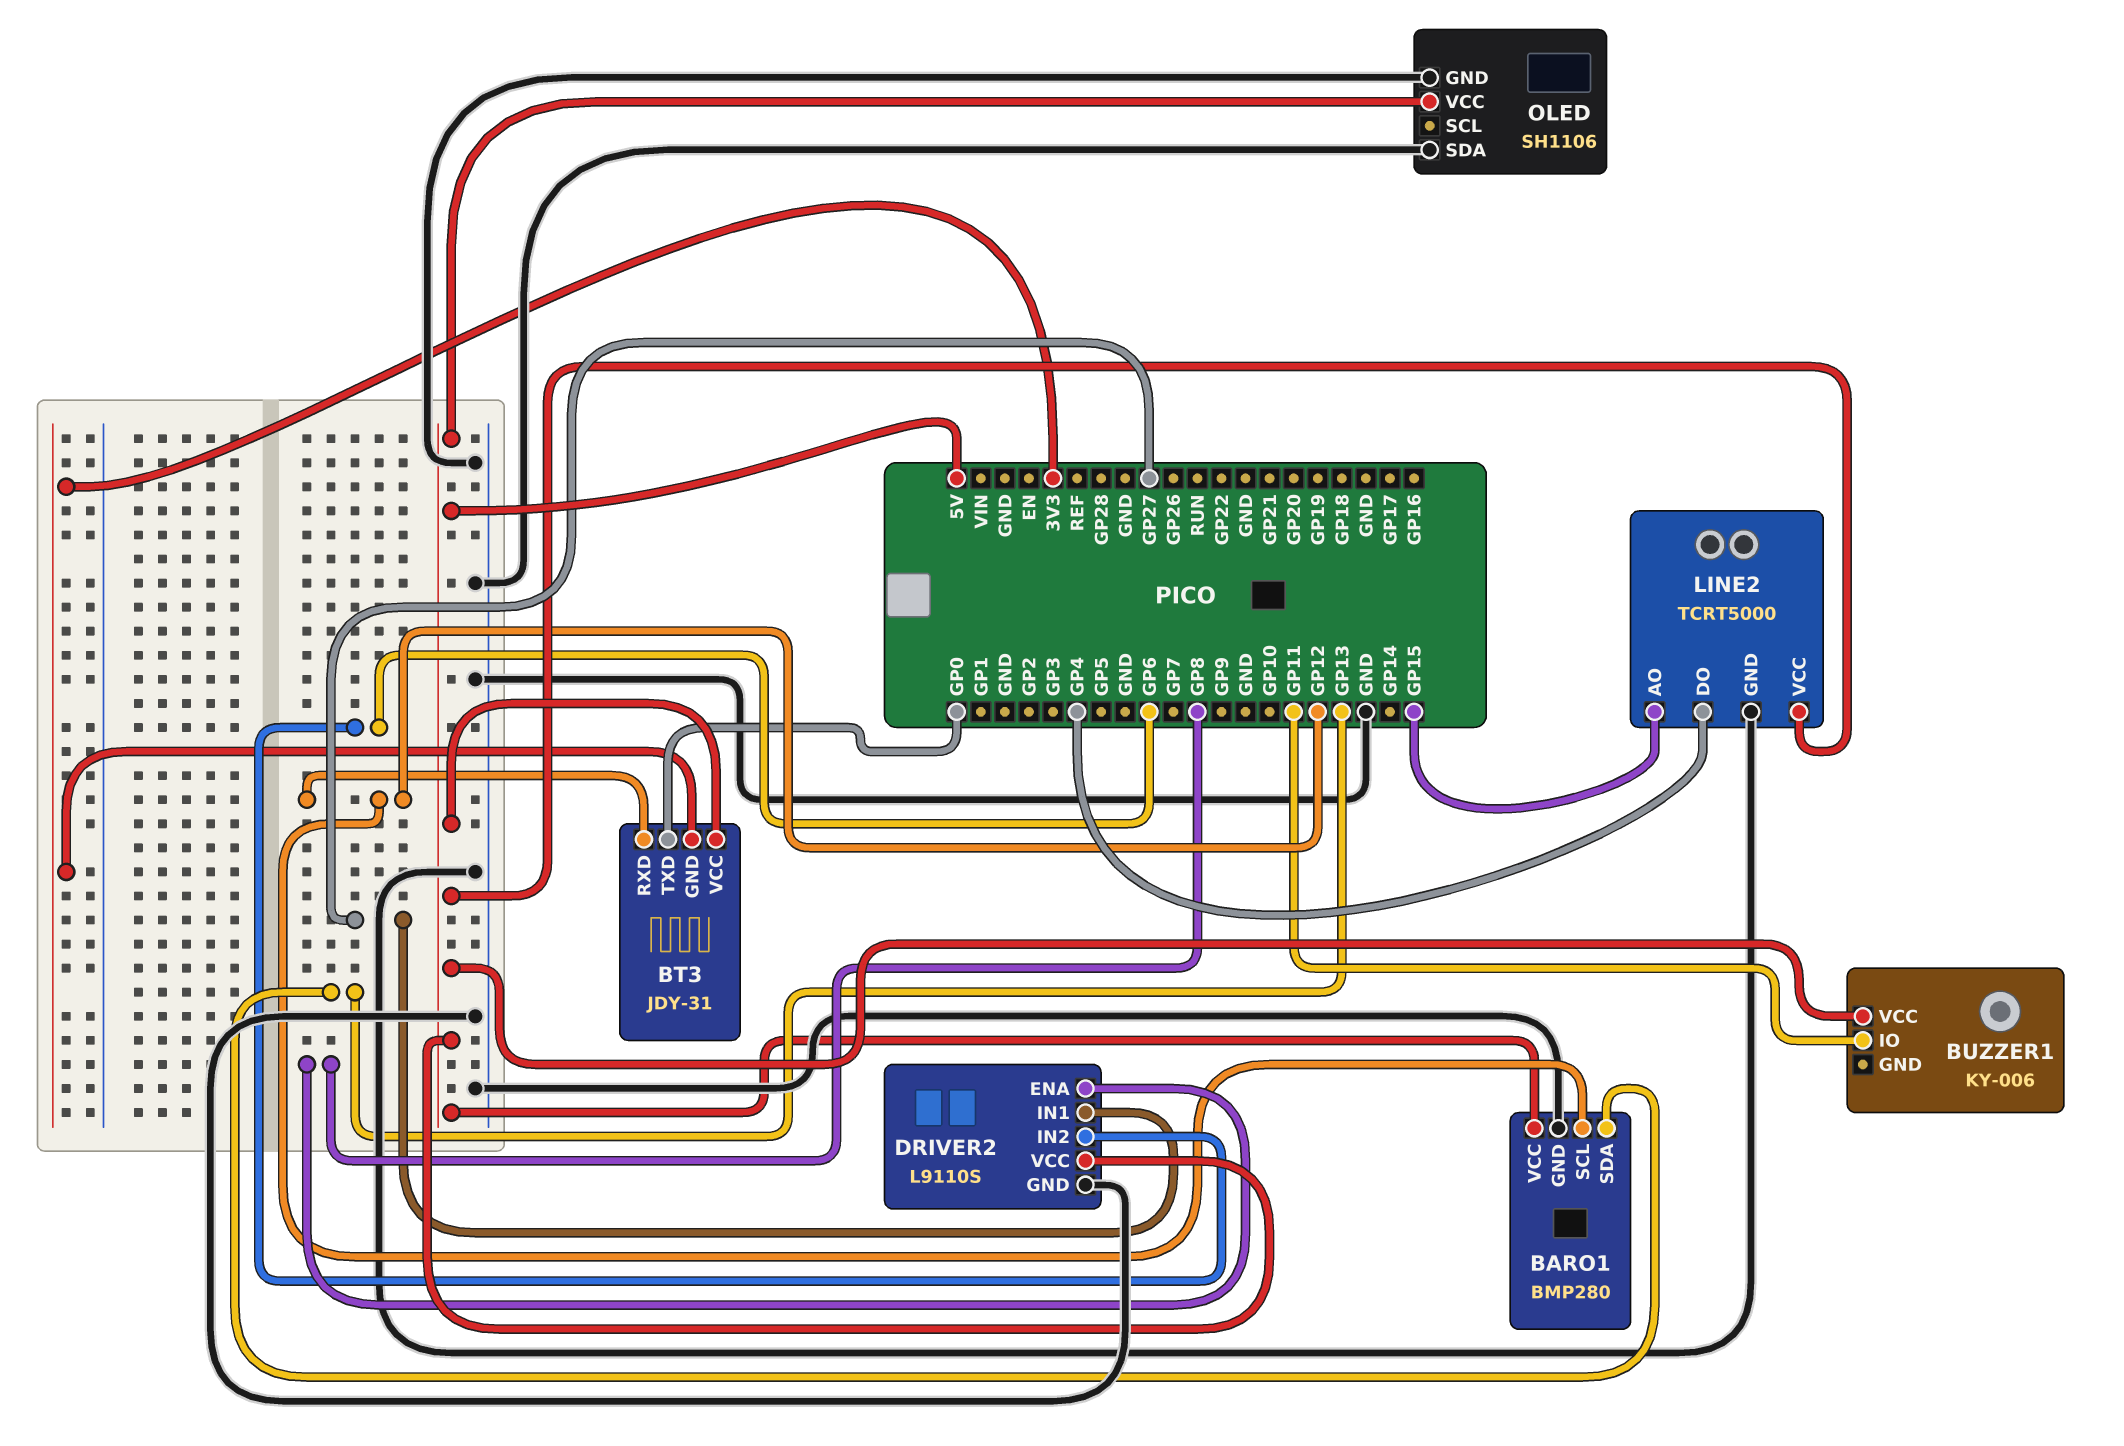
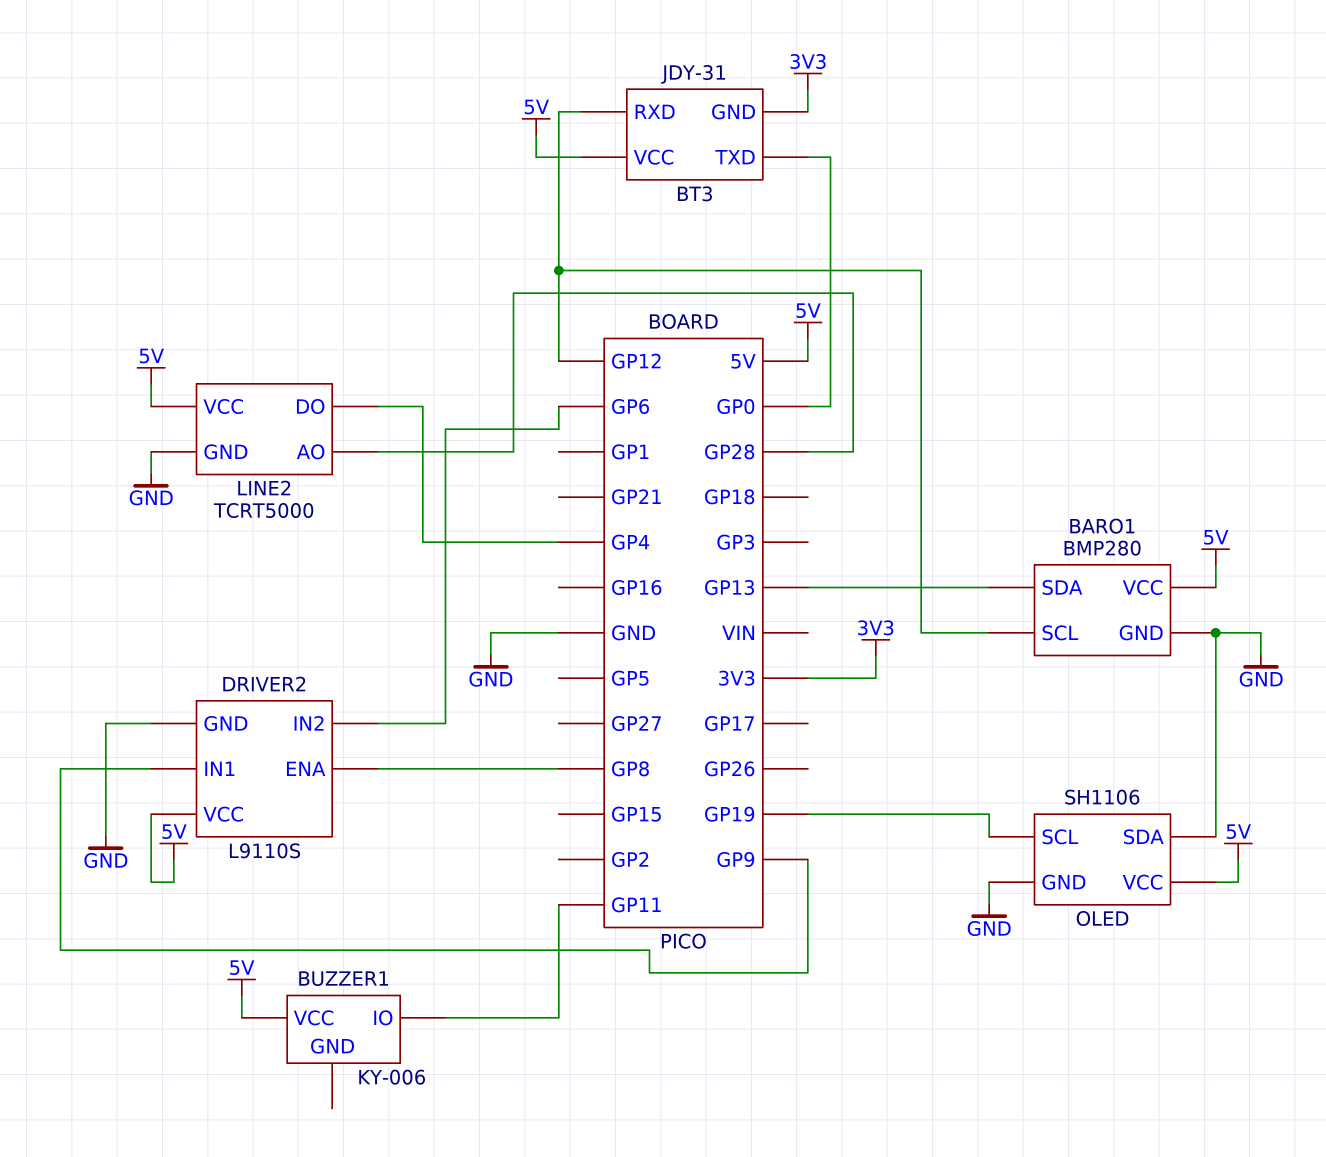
DRIVER2 pin IN1: GP27 -> GP9
LINE2 pin AO: GP15 -> GP28
OLED pin SCL: none -> GP19

